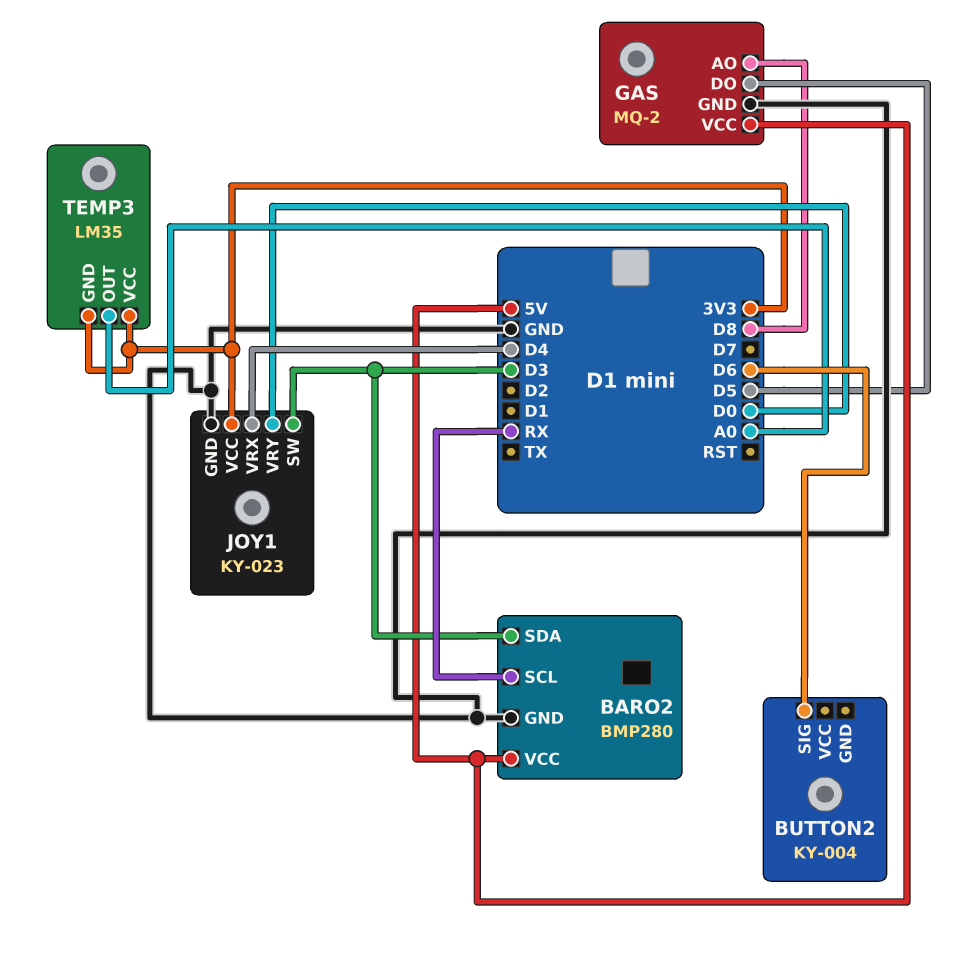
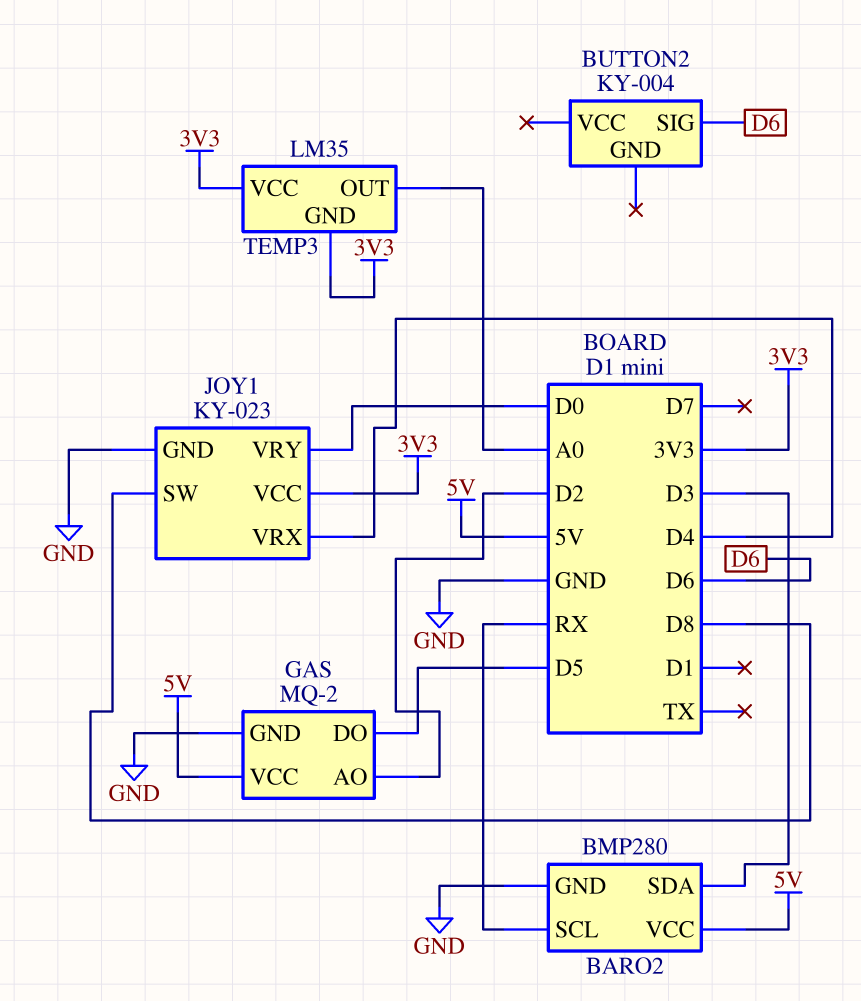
GAS pin AO: D8 -> D2
JOY1 pin SW: D3 -> D8

